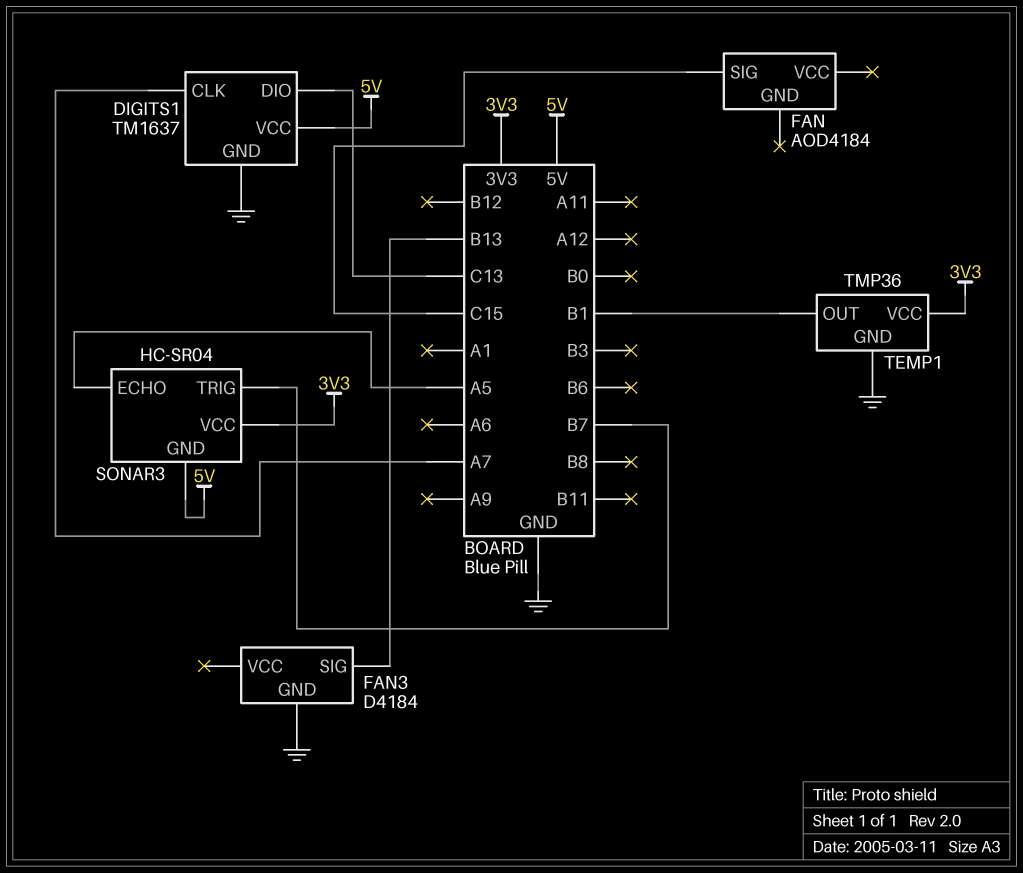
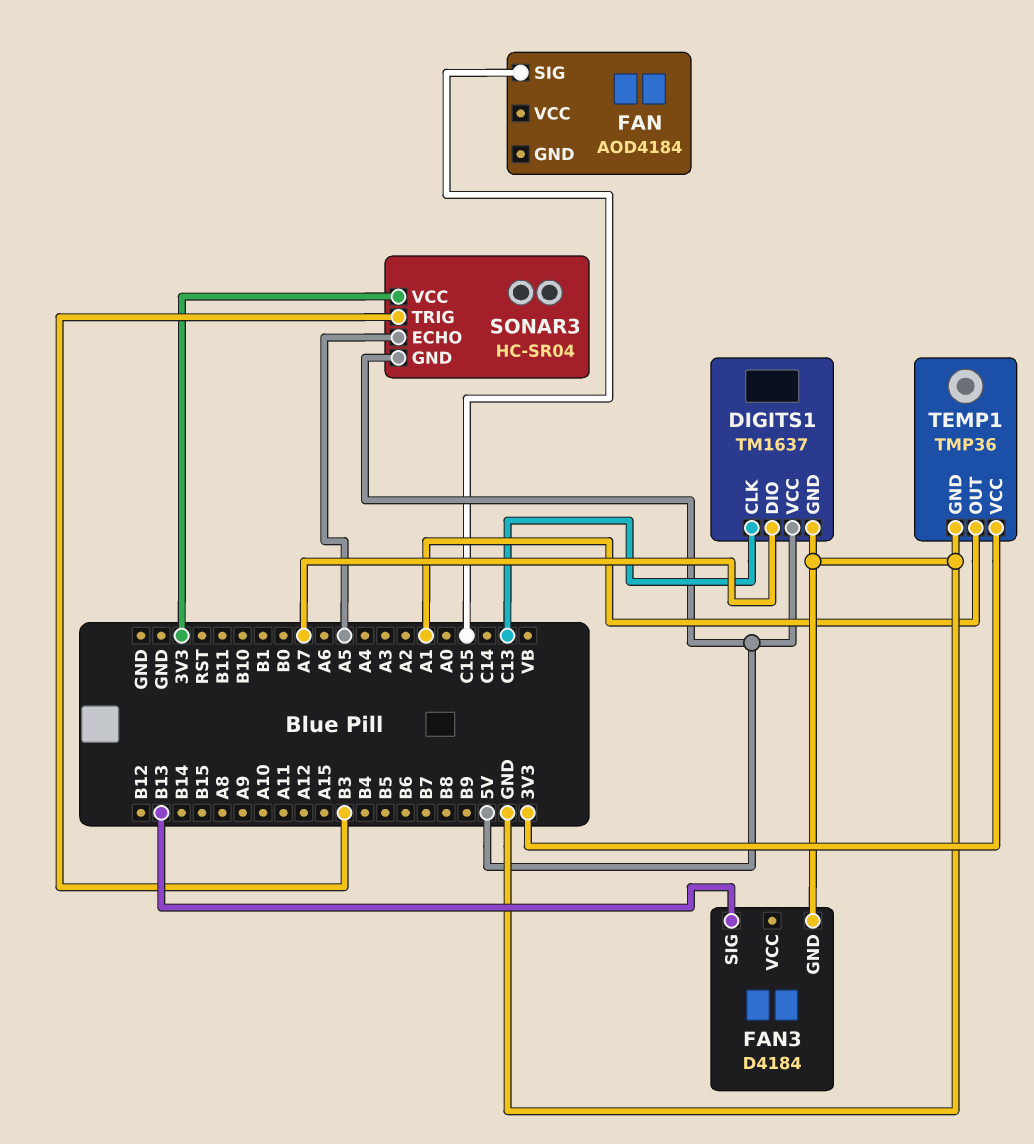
DIGITS1 pin CLK: A7 -> C13
DIGITS1 pin DIO: C13 -> A7
SONAR3 pin TRIG: B7 -> B3
TEMP1 pin OUT: B1 -> A1

